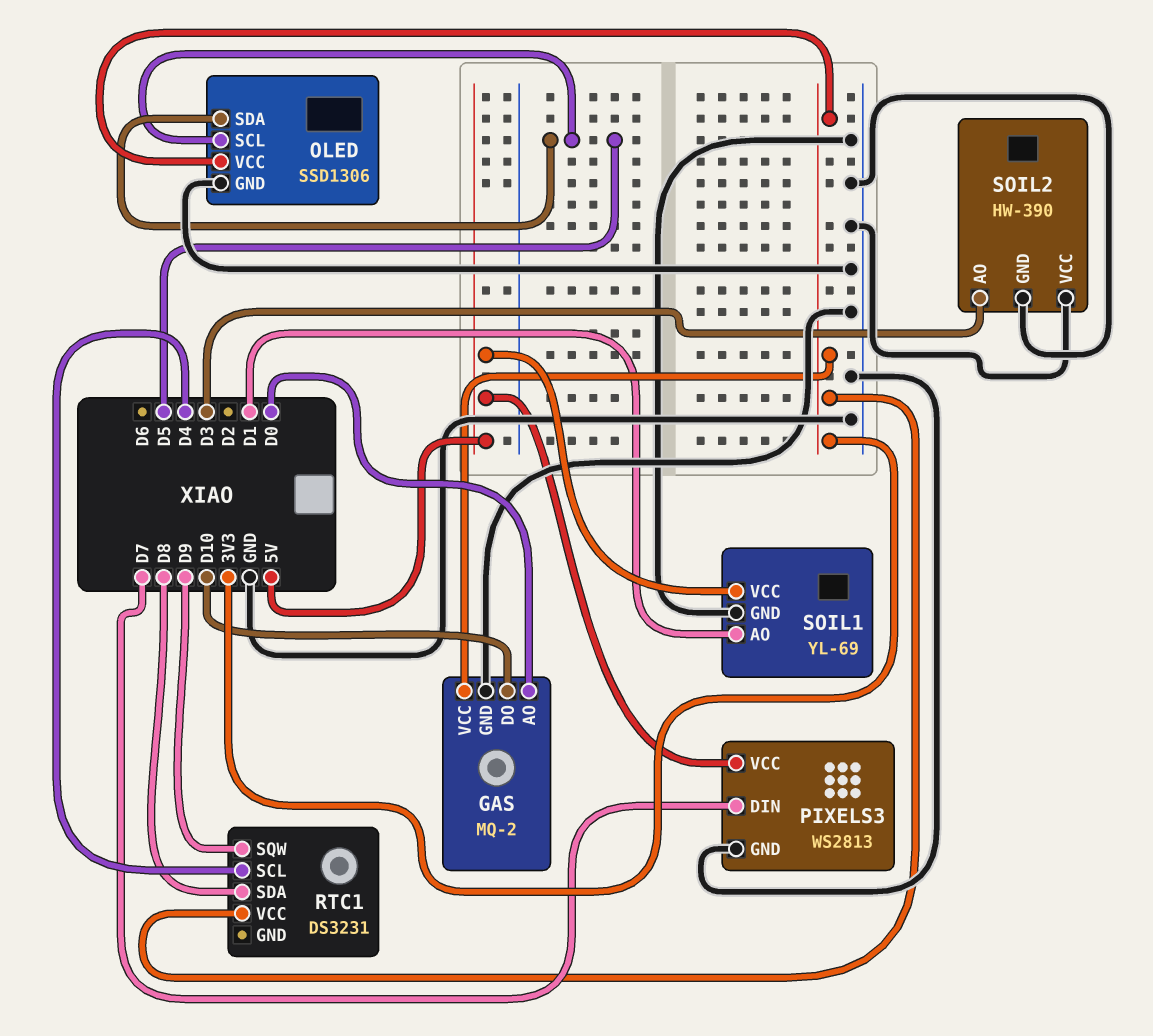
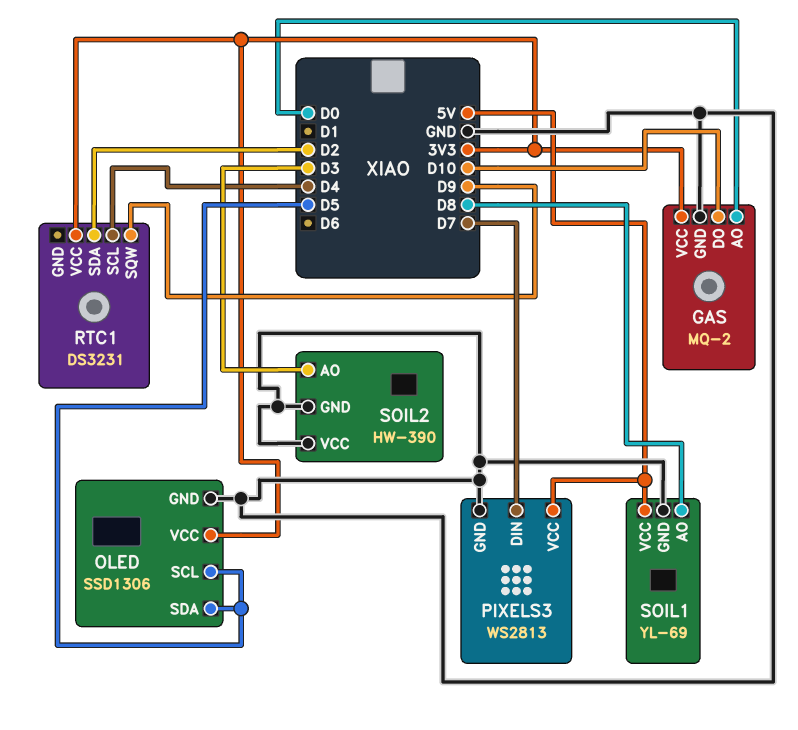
RTC1 pin SDA: D8 -> D2
SOIL1 pin AO: D1 -> D8

